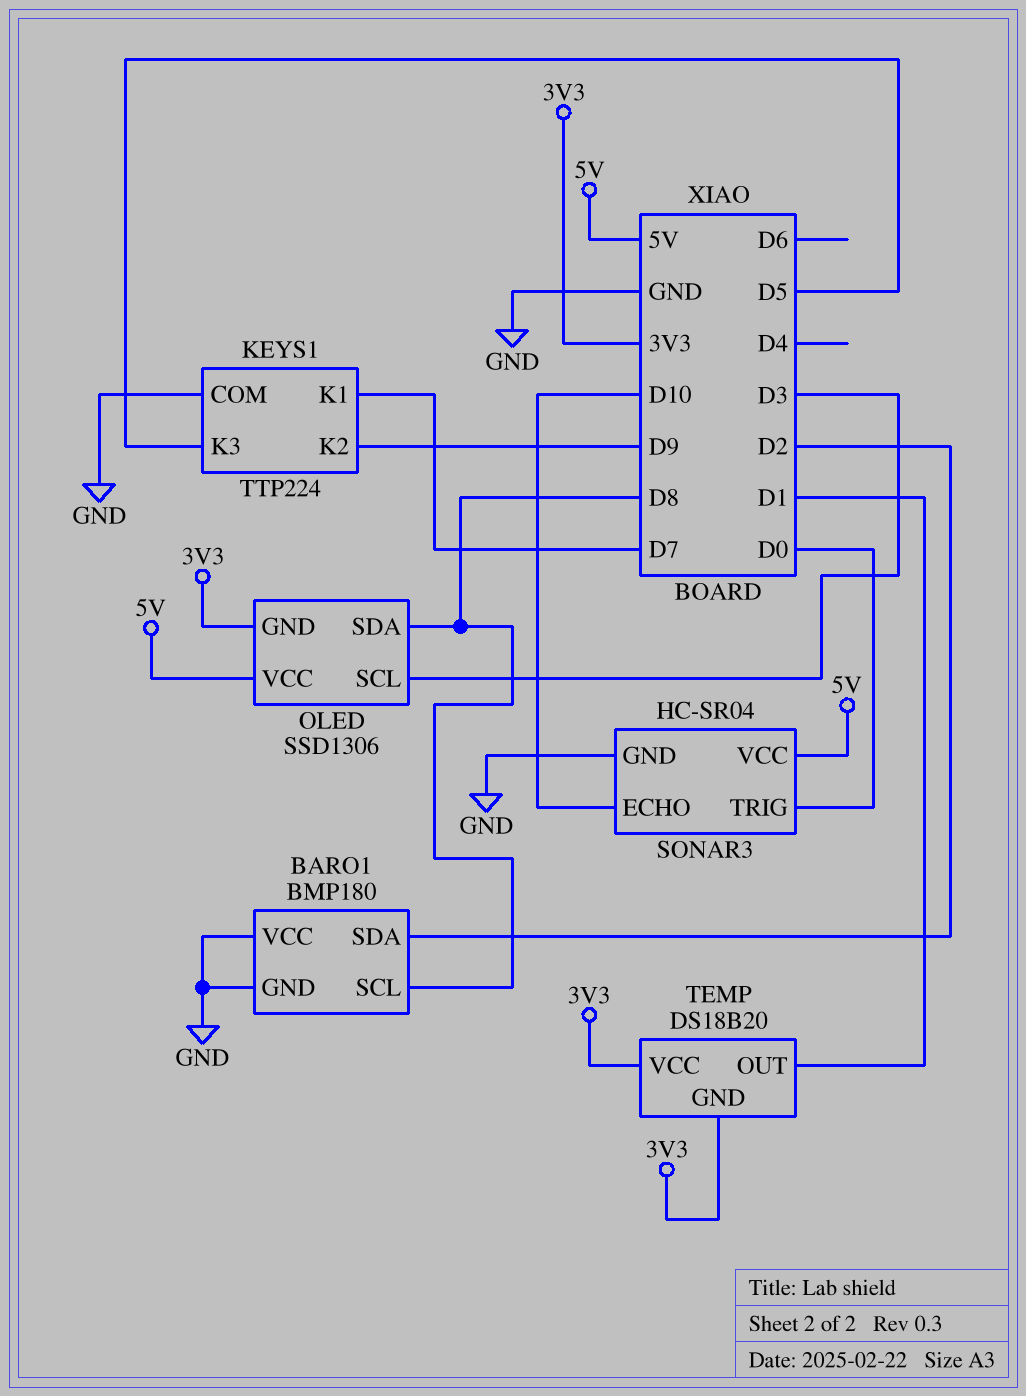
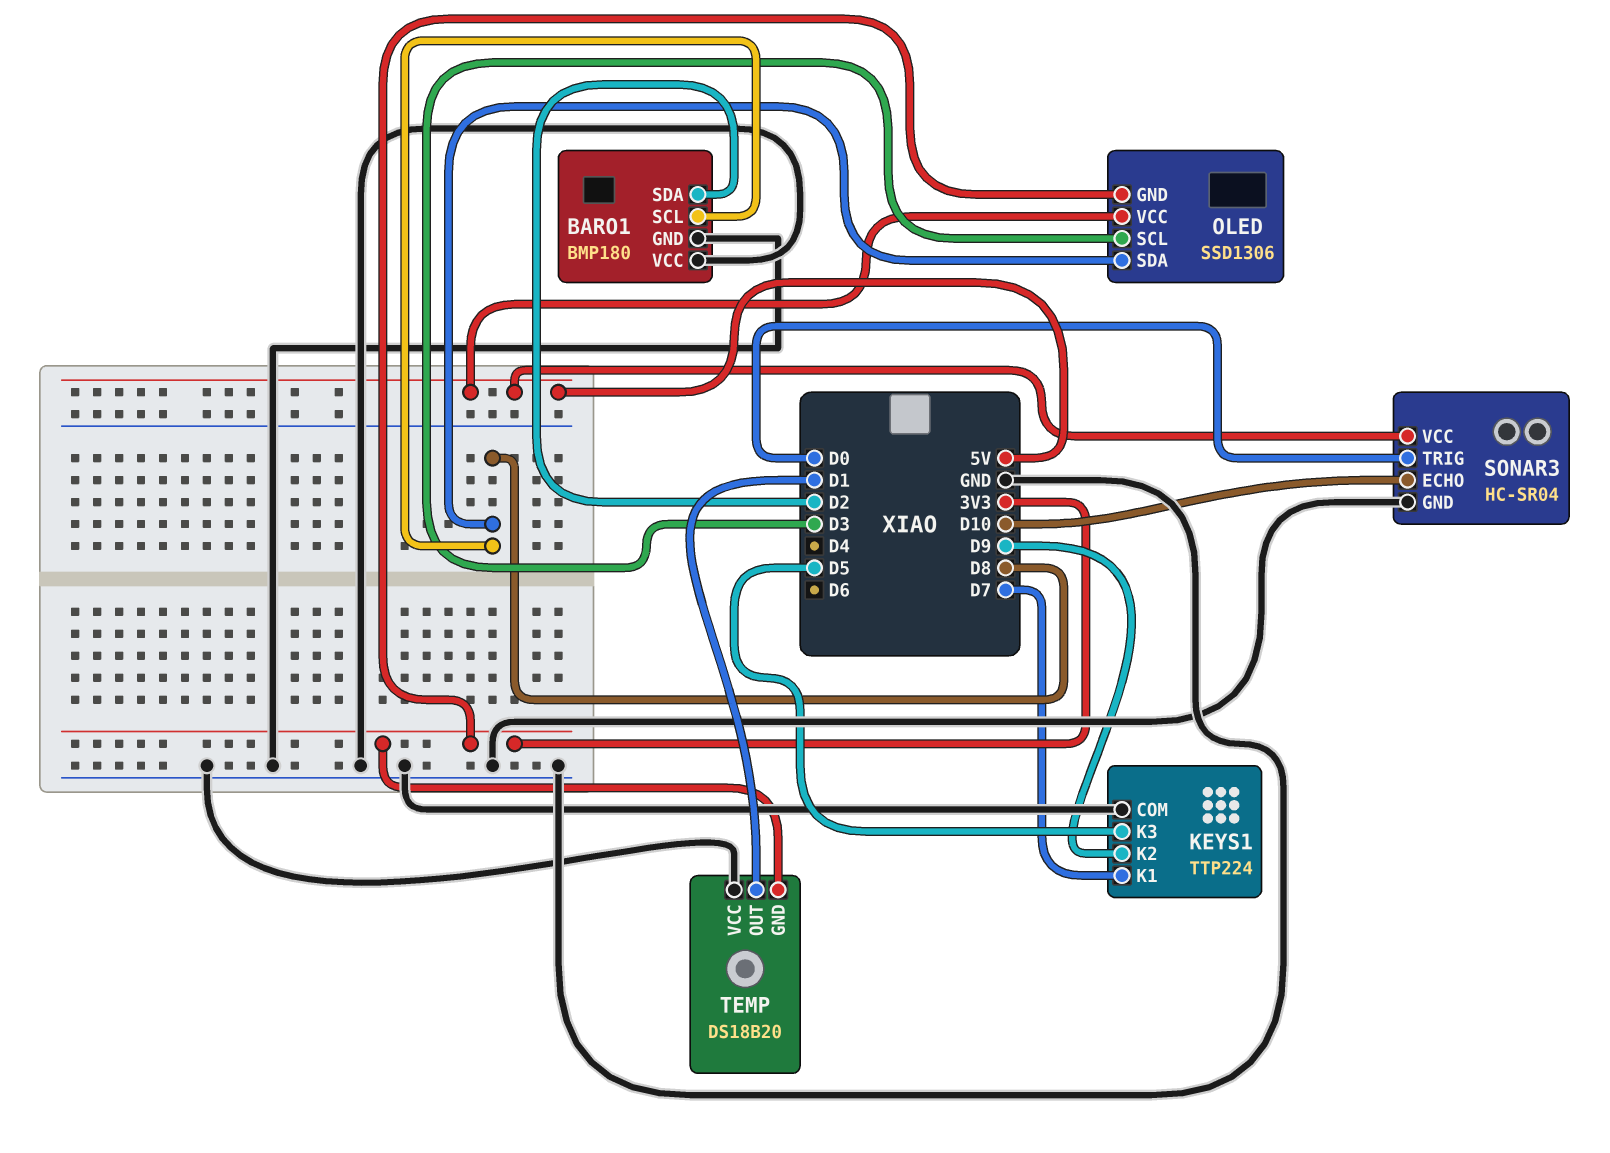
TEMP pin VCC: 3V3 -> GND

